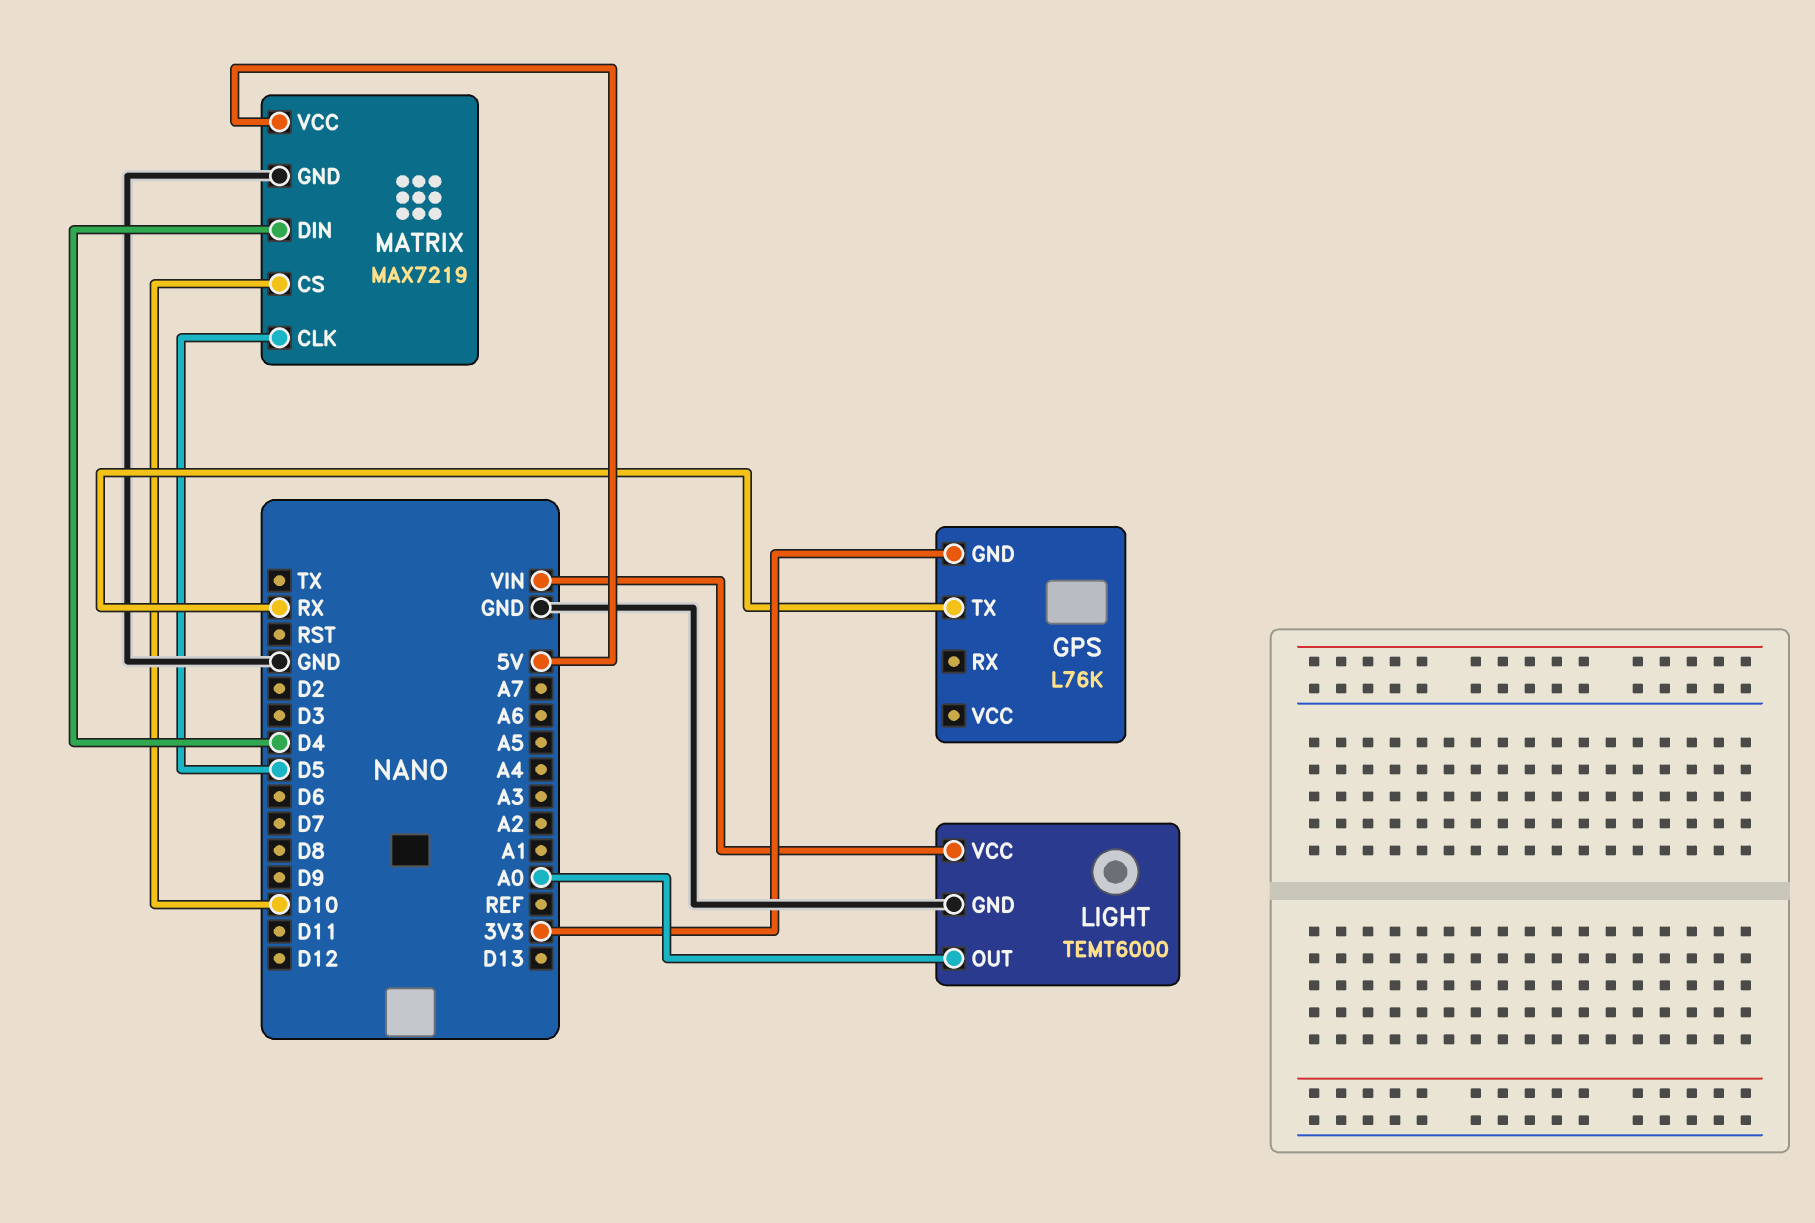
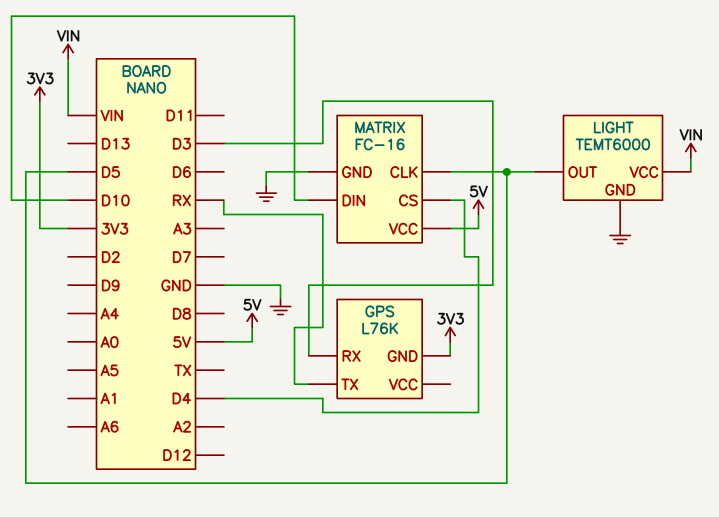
GPS pin RX: none -> D3
LIGHT pin OUT: A0 -> D5
MATRIX: MAX7219 -> FC-16
MATRIX pin CS: D10 -> D4
MATRIX pin DIN: D4 -> D10

